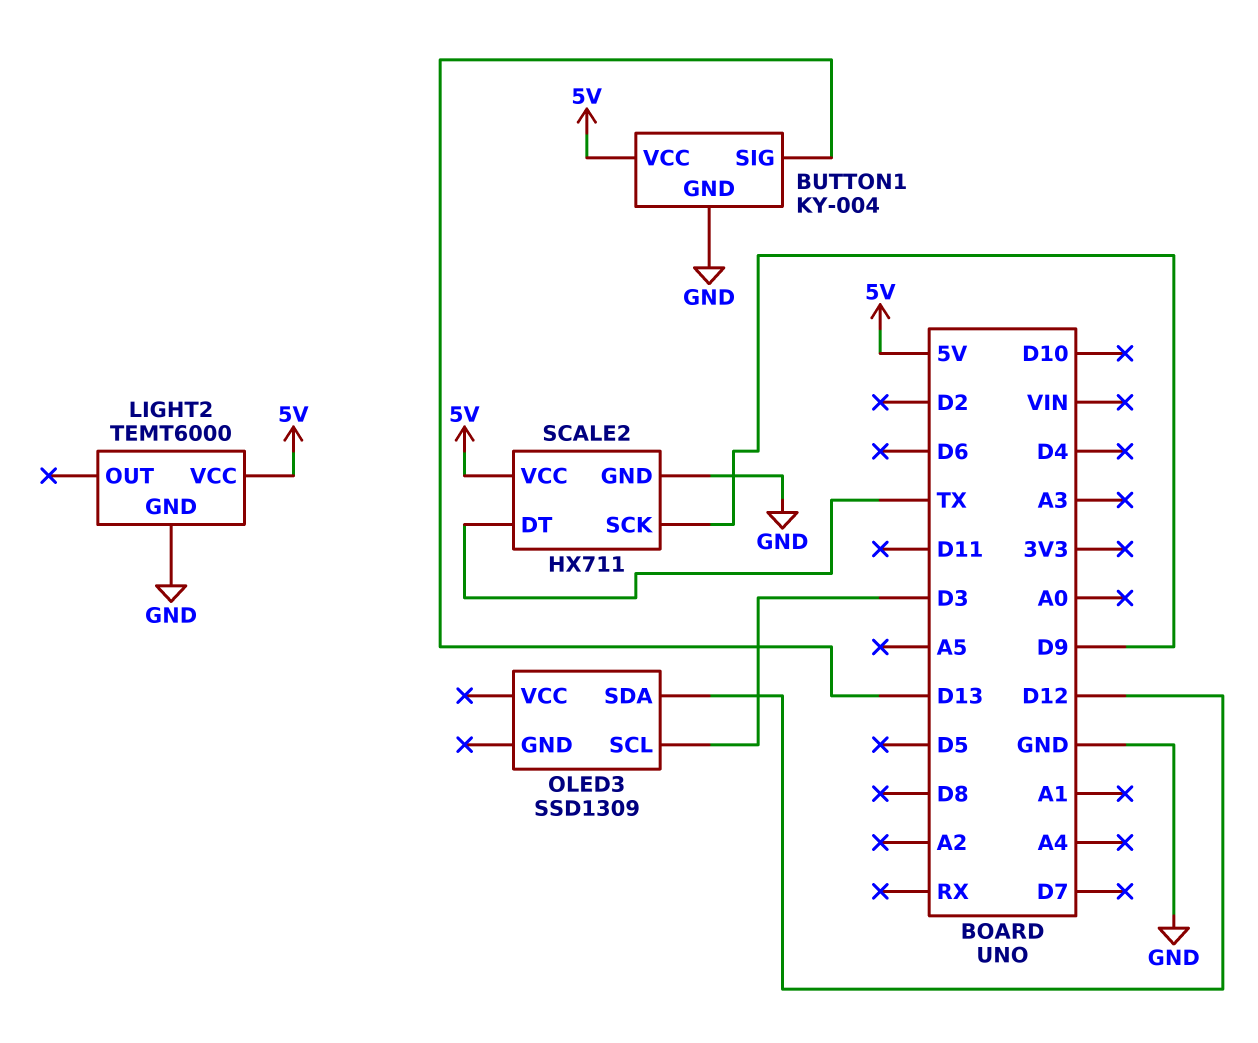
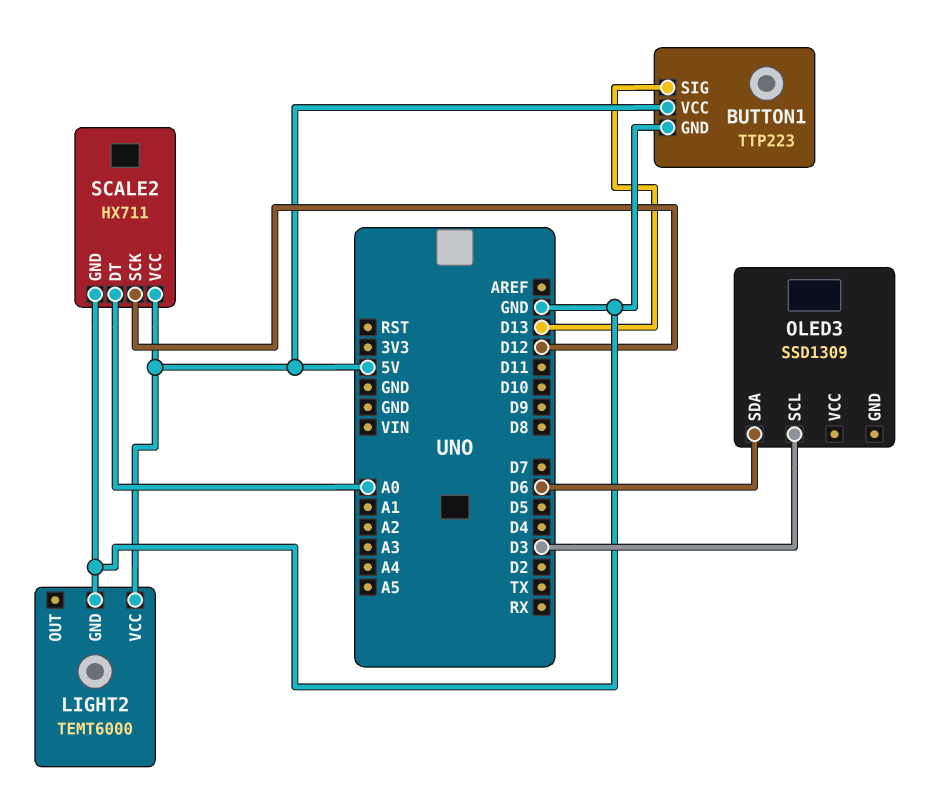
BUTTON1: KY-004 -> TTP223
OLED3 pin SDA: D12 -> D6
SCALE2 pin DT: TX -> A0
SCALE2 pin SCK: D9 -> D12

